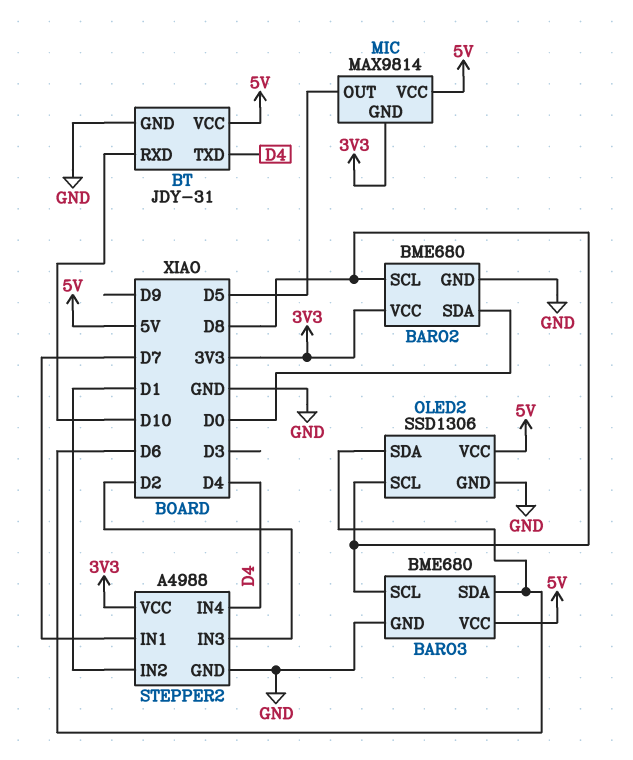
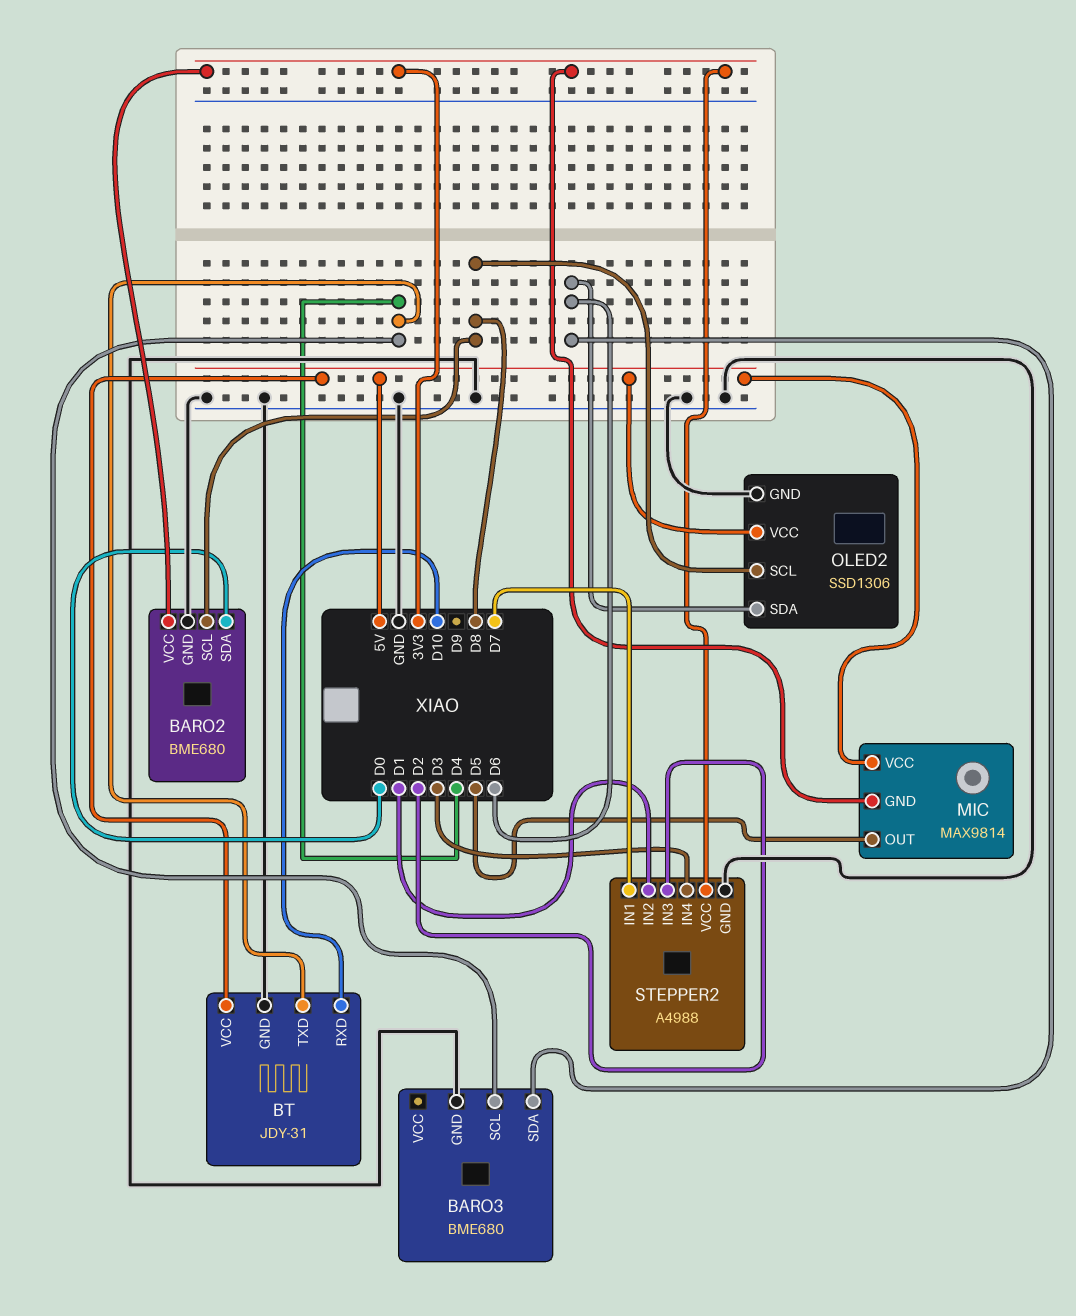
BARO3 pin SCL: D8 -> D4
BARO3 pin VCC: 5V -> none
STEPPER2 pin IN4: D4 -> D3

